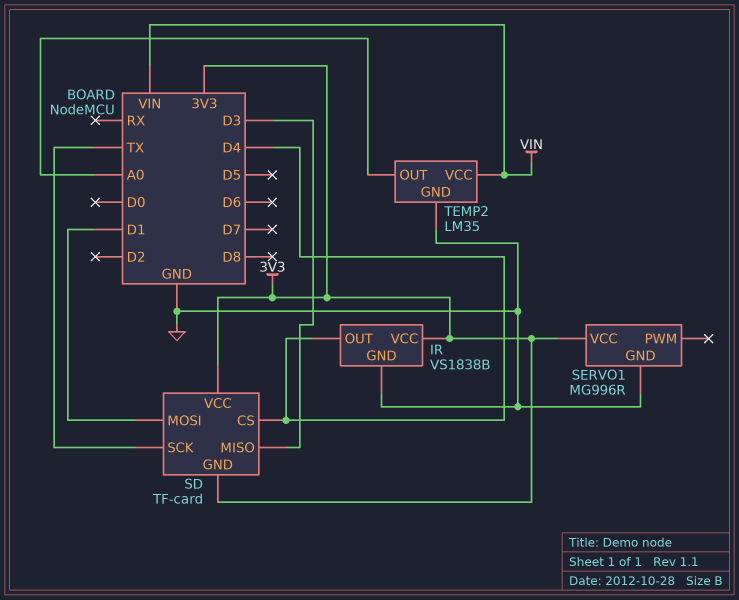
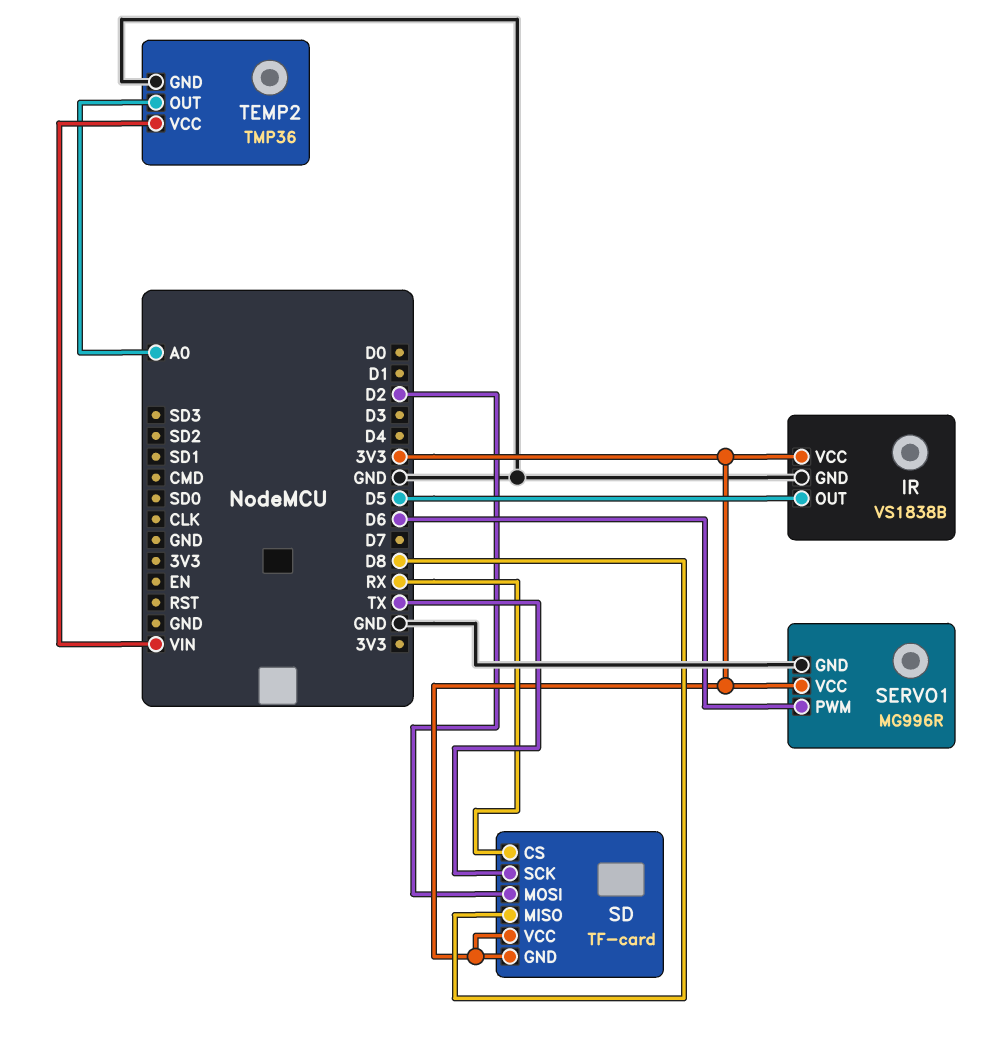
IR pin OUT: D4 -> D5
SD pin CS: D4 -> RX
SD pin MISO: D3 -> D8
SD pin MOSI: D1 -> D2
SERVO1 pin PWM: none -> D6
TEMP2: LM35 -> TMP36

